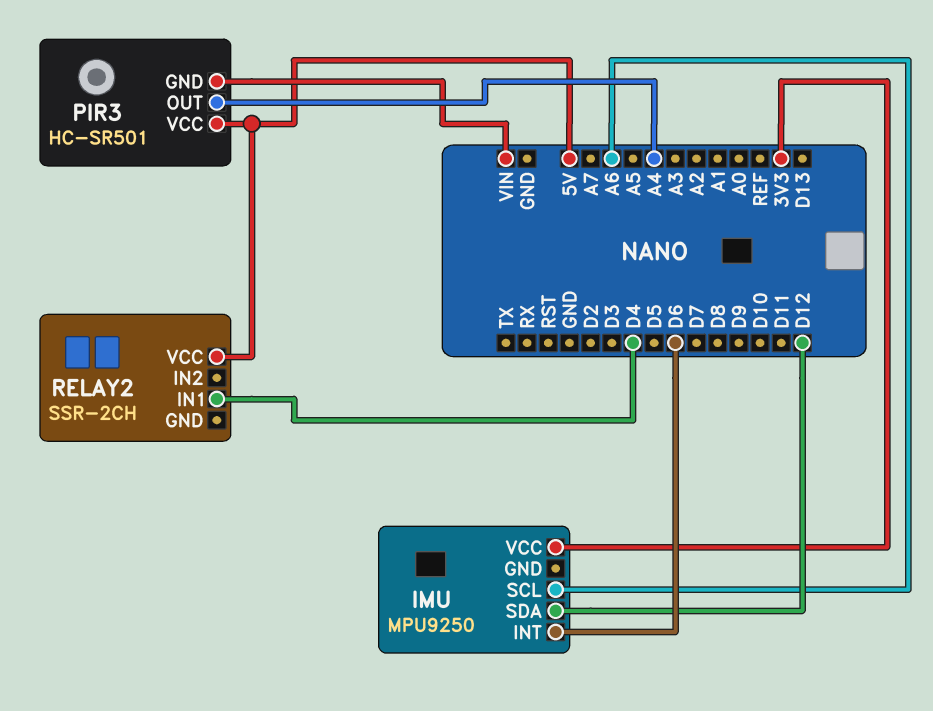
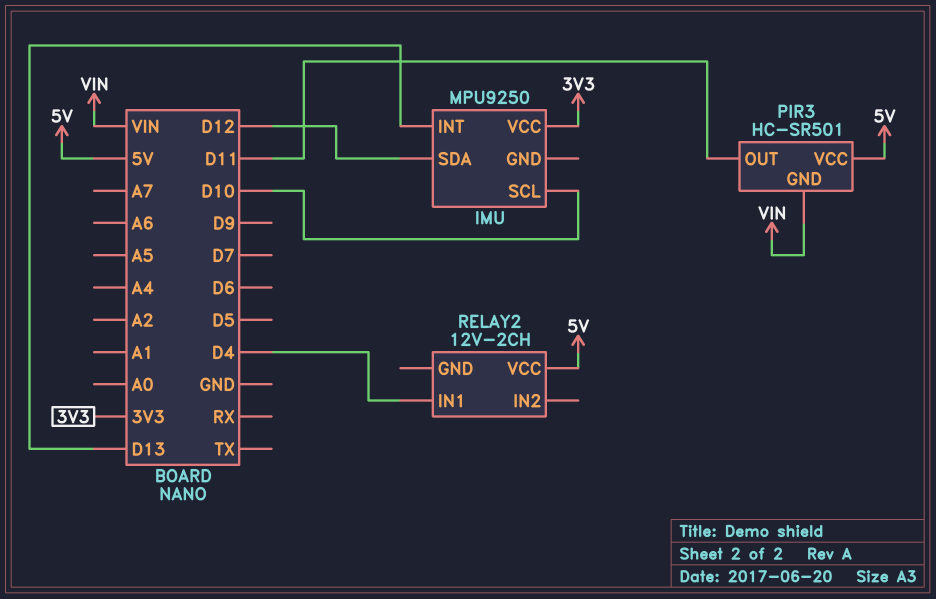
IMU pin INT: D6 -> D13
IMU pin SCL: A6 -> D10
PIR3 pin OUT: A4 -> D11
RELAY2: SSR-2CH -> 12V-2CH

